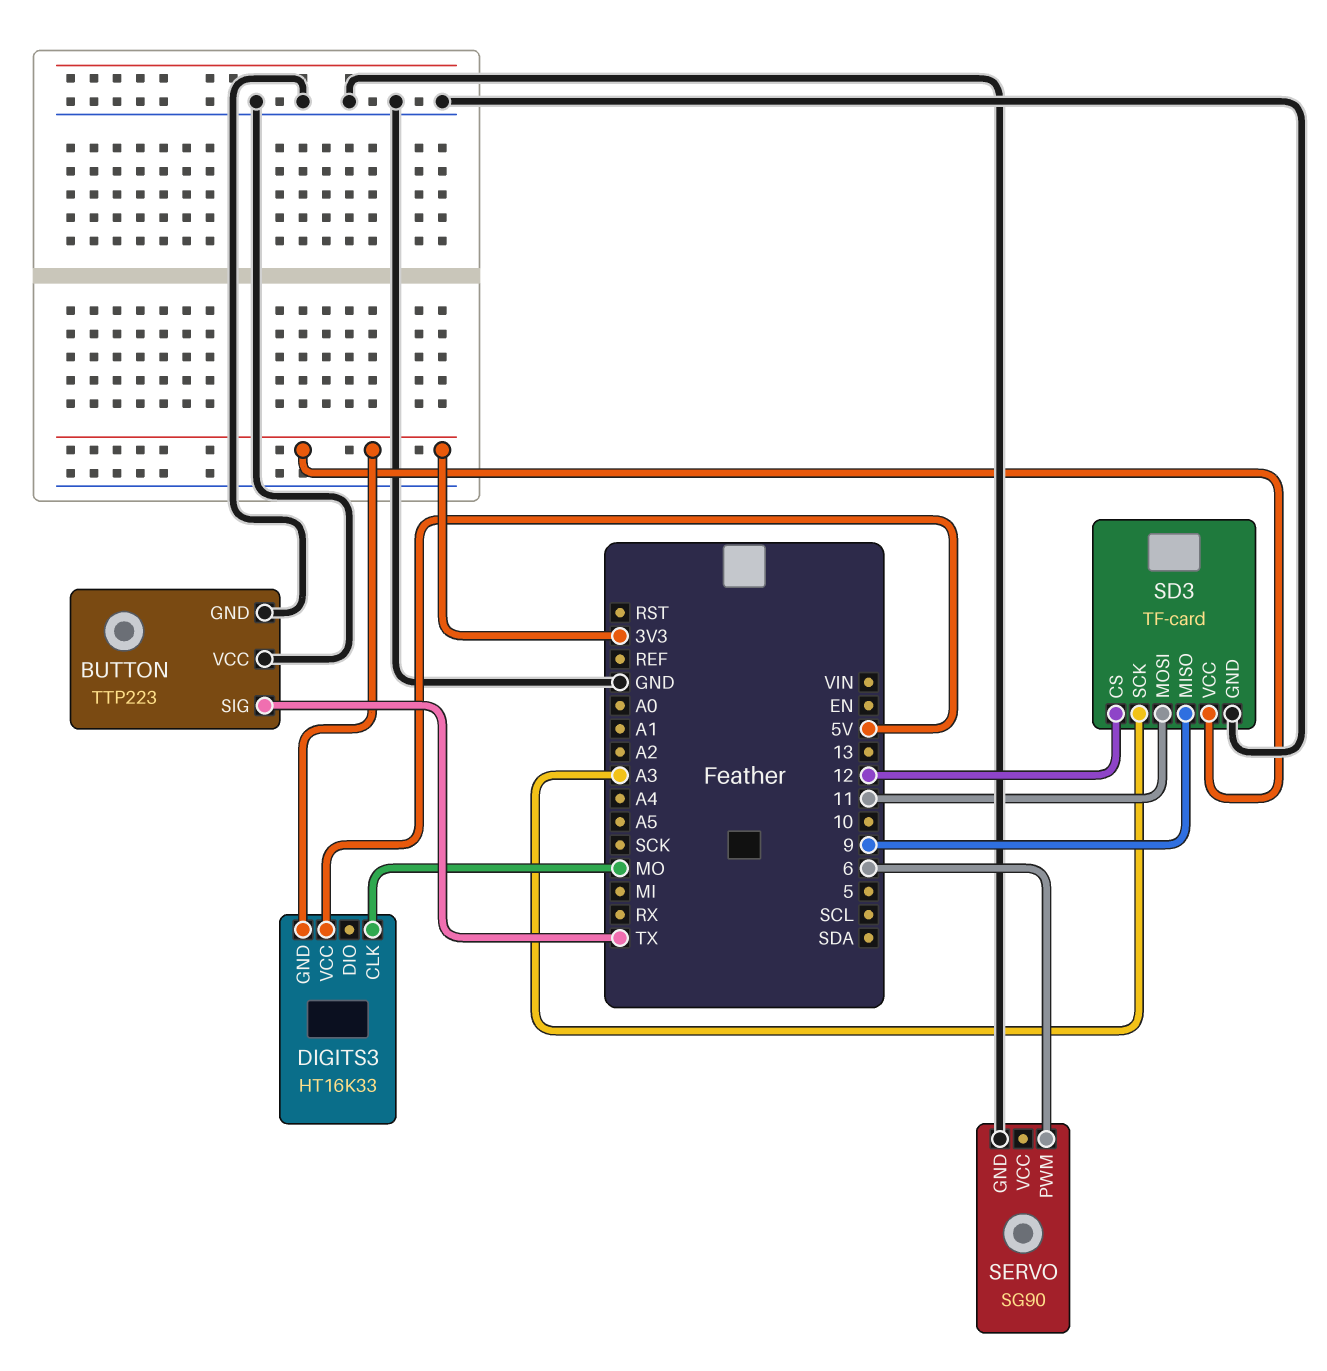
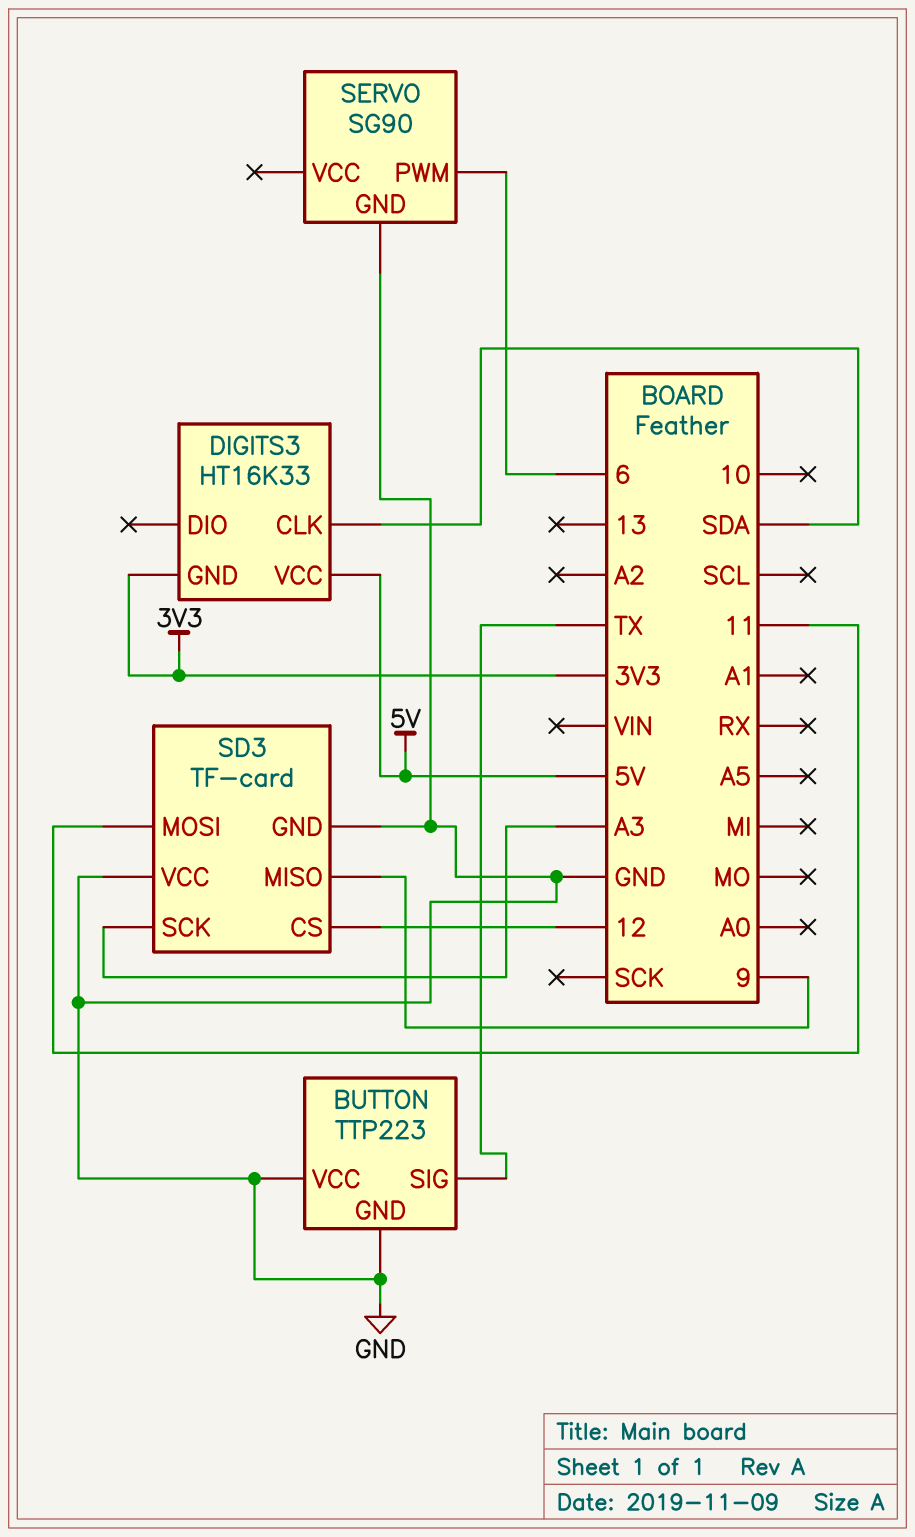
DIGITS3 pin CLK: MO -> SDA
SD3 pin VCC: 3V3 -> GND

